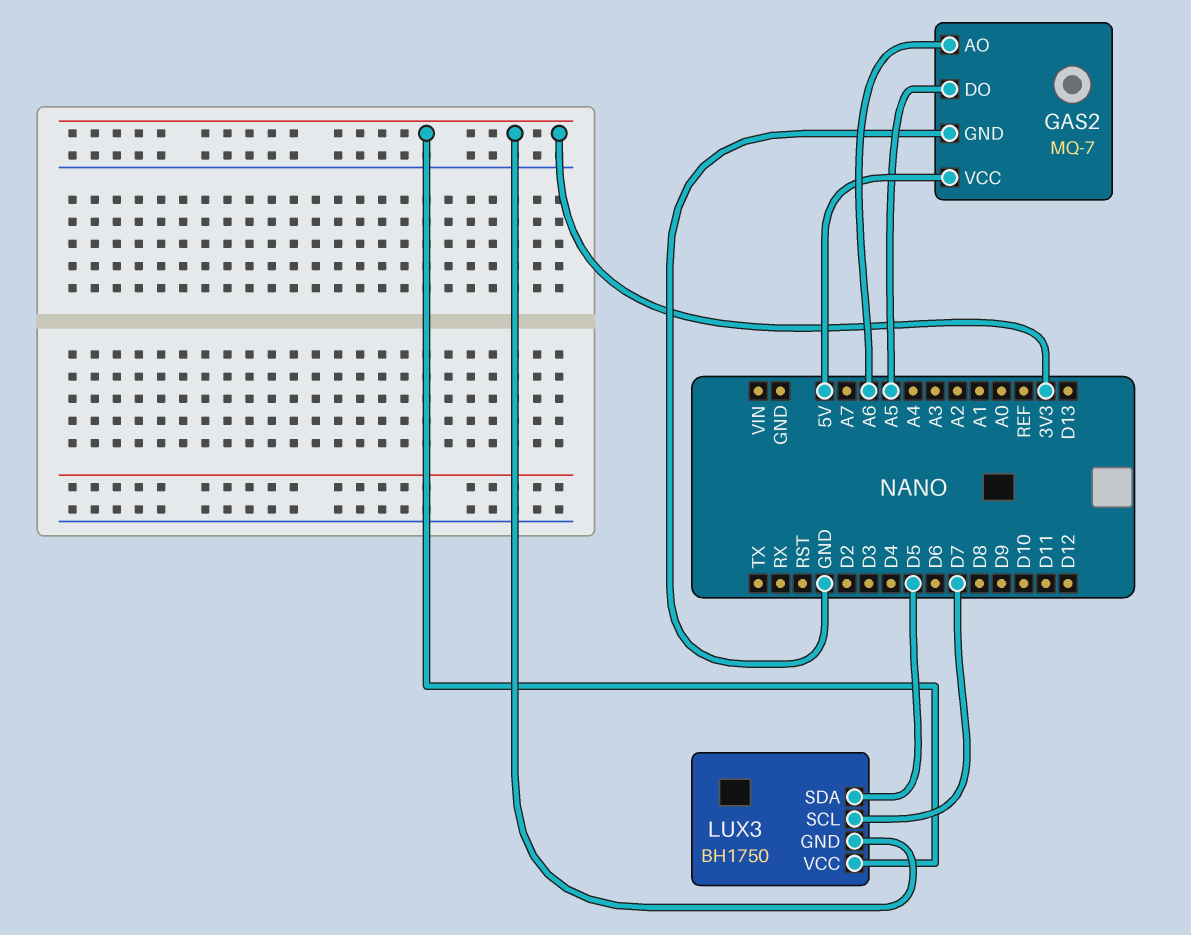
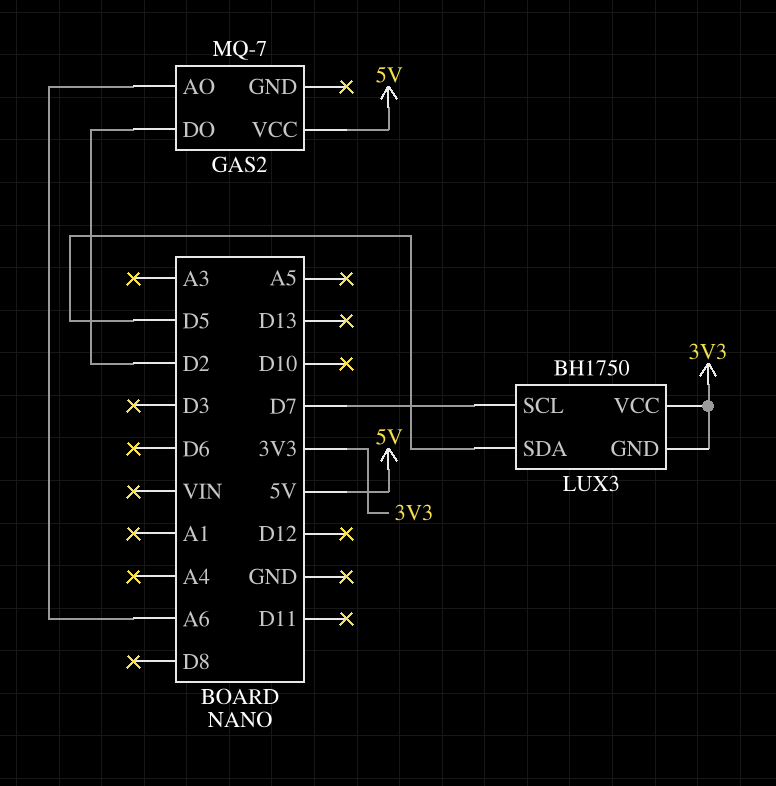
GAS2 pin DO: A5 -> D2
GAS2 pin GND: GND -> none

